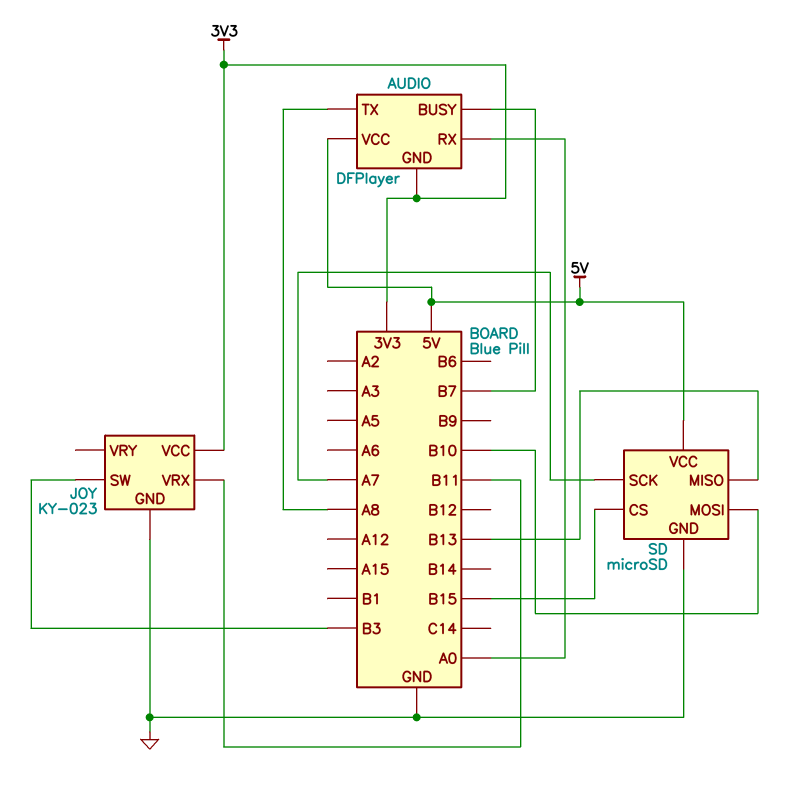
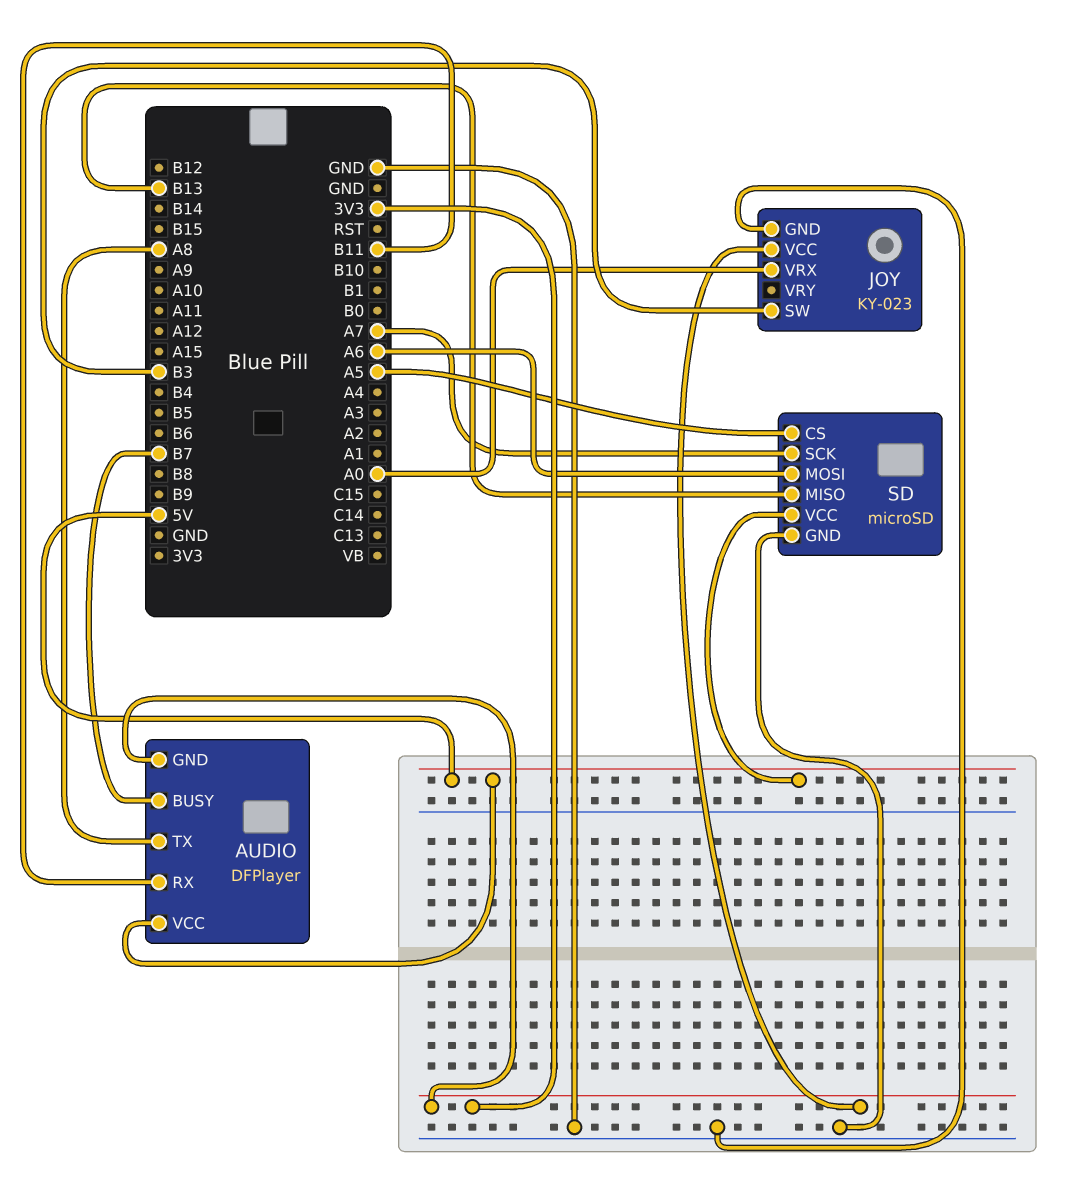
AUDIO pin RX: A0 -> B11
JOY pin VRX: B11 -> A0
SD pin CS: B15 -> A5
SD pin MOSI: B10 -> A6

